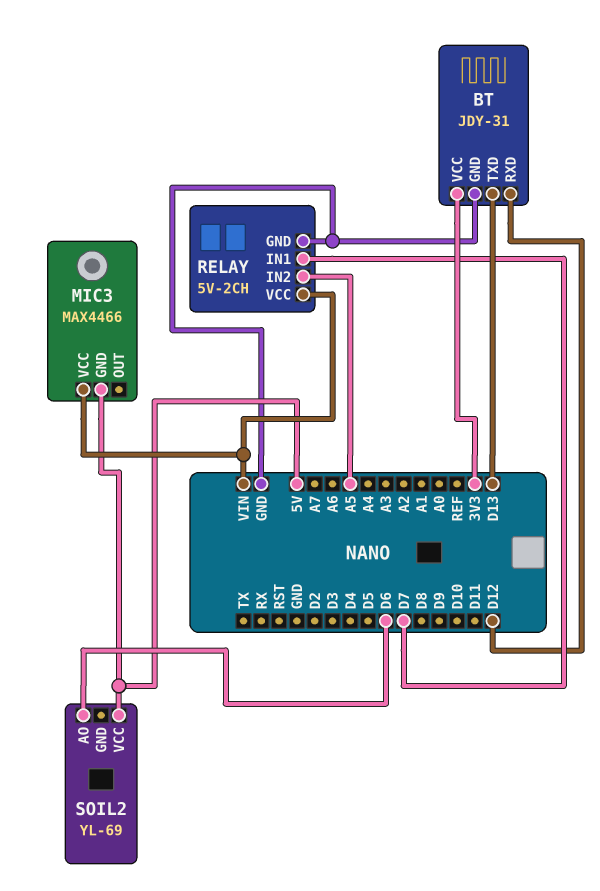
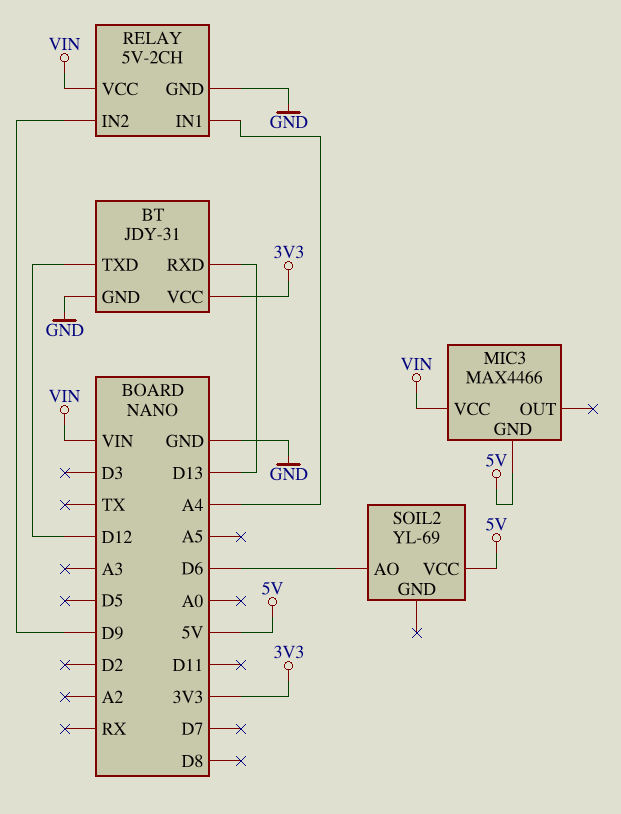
BT pin RXD: D12 -> D13
BT pin TXD: D13 -> D12
RELAY pin IN1: D7 -> A4
RELAY pin IN2: A5 -> D9

